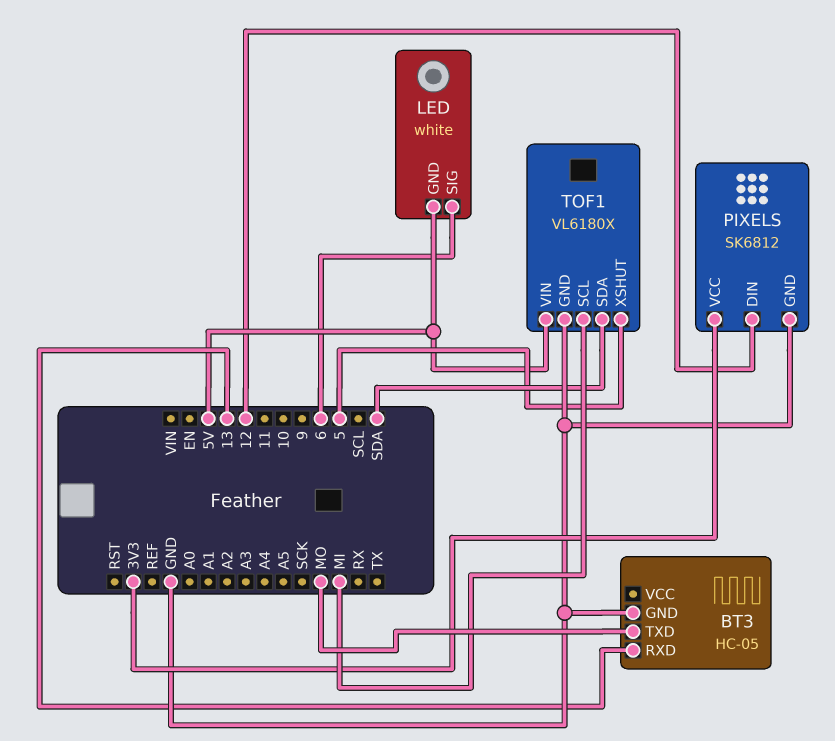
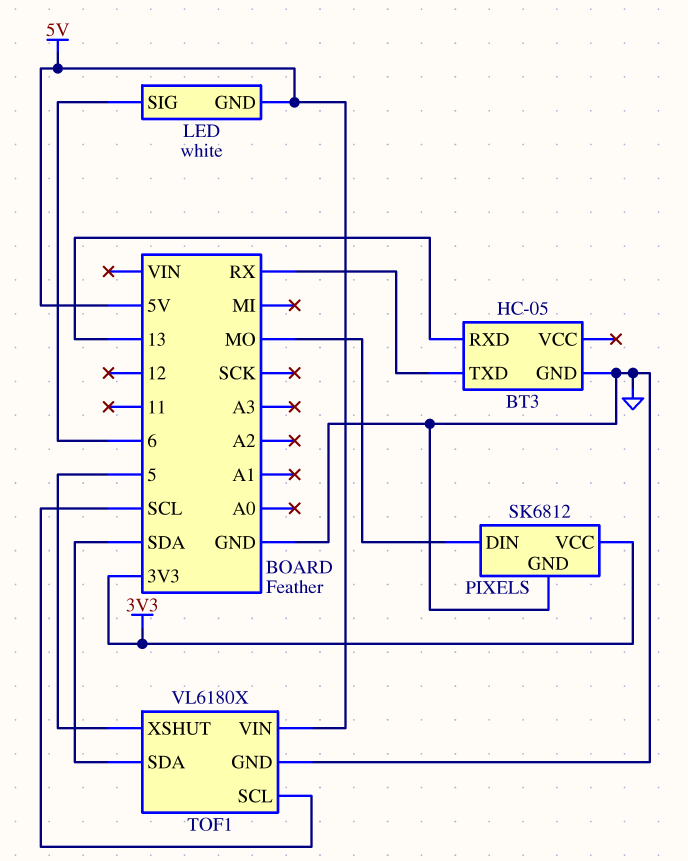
BT3 pin TXD: MO -> RX
PIXELS pin DIN: 12 -> MO
TOF1 pin SCL: MI -> SCL

